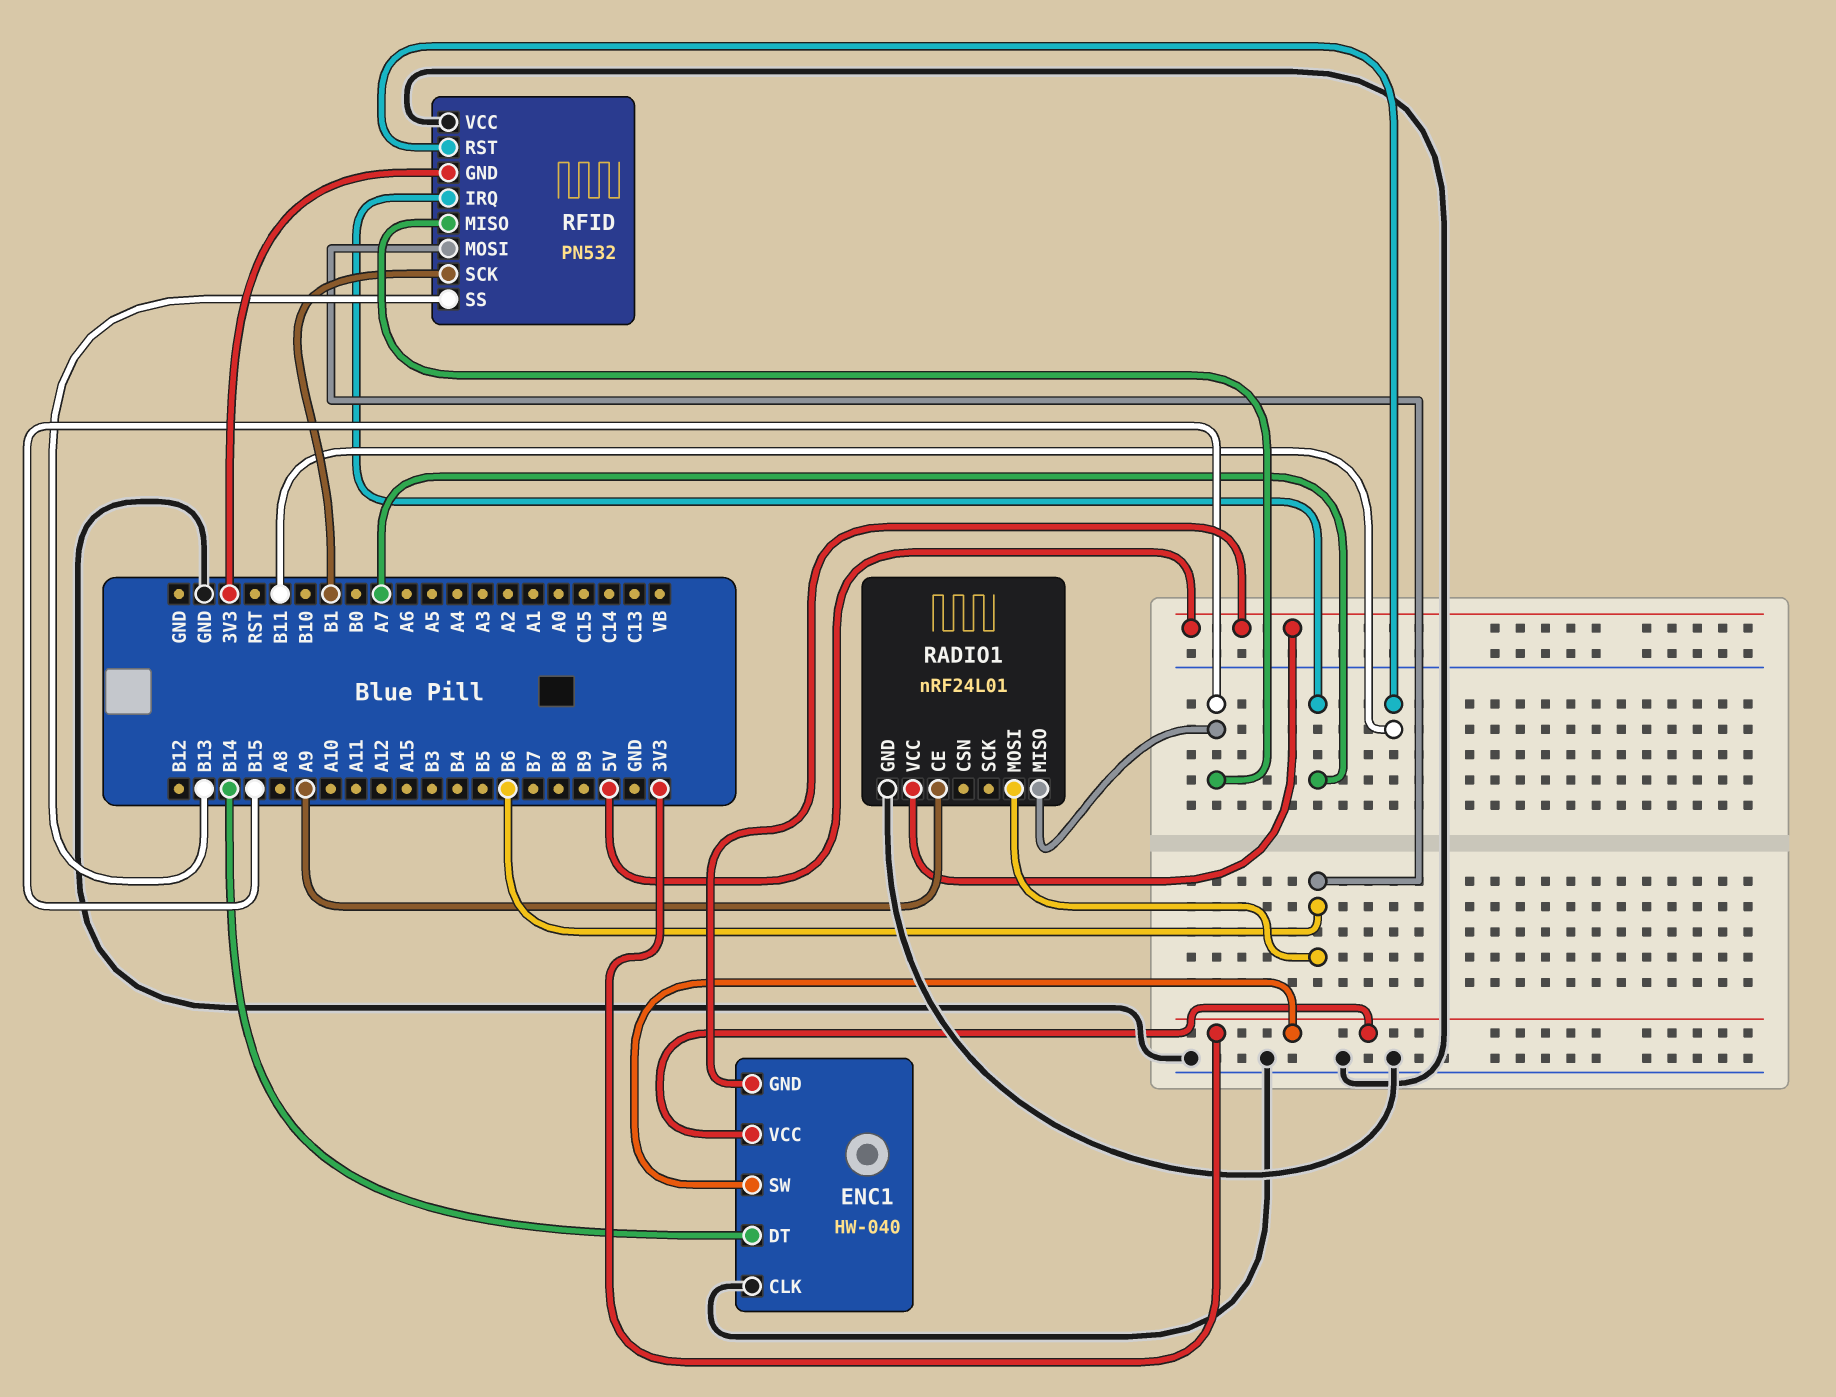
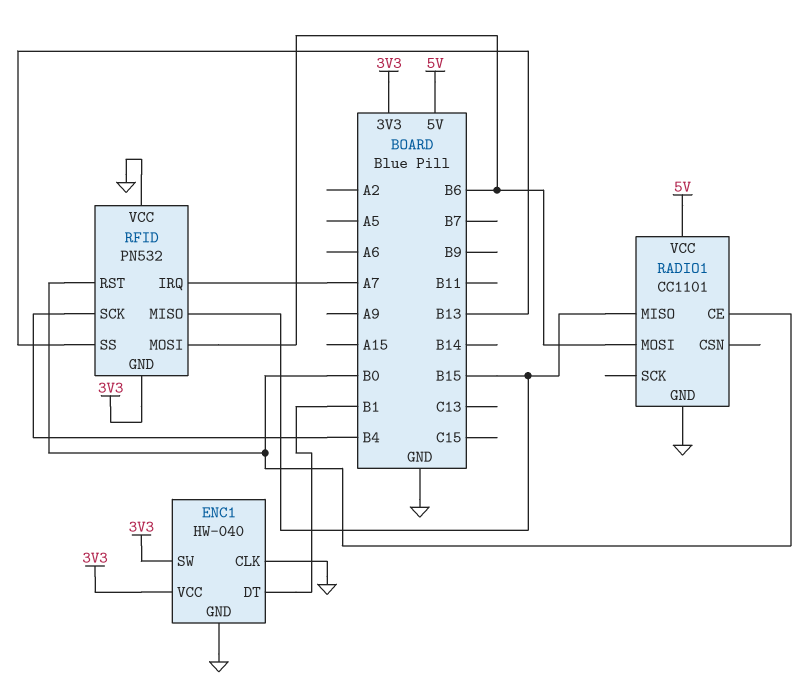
ENC1 pin DT: B14 -> B1
ENC1 pin GND: 5V -> GND
RADIO1: nRF24L01 -> CC1101
RADIO1 pin CE: A9 -> B0
RFID pin RST: B11 -> B0
RFID pin SCK: B1 -> B4

